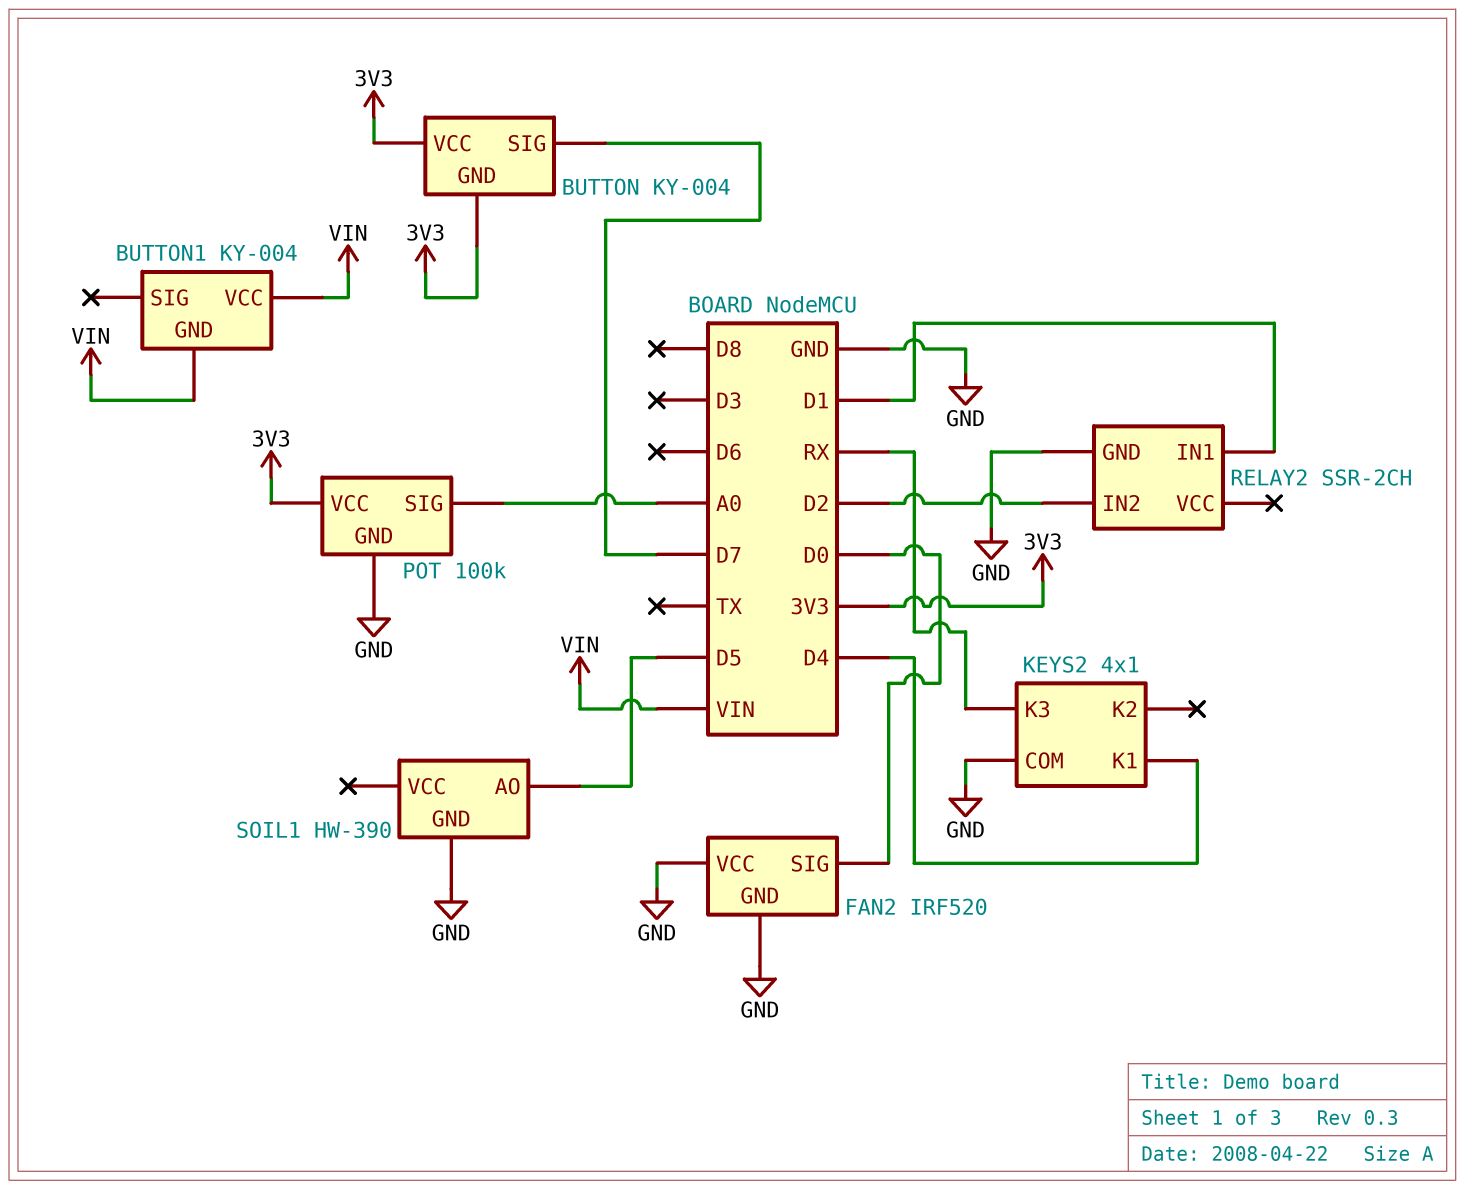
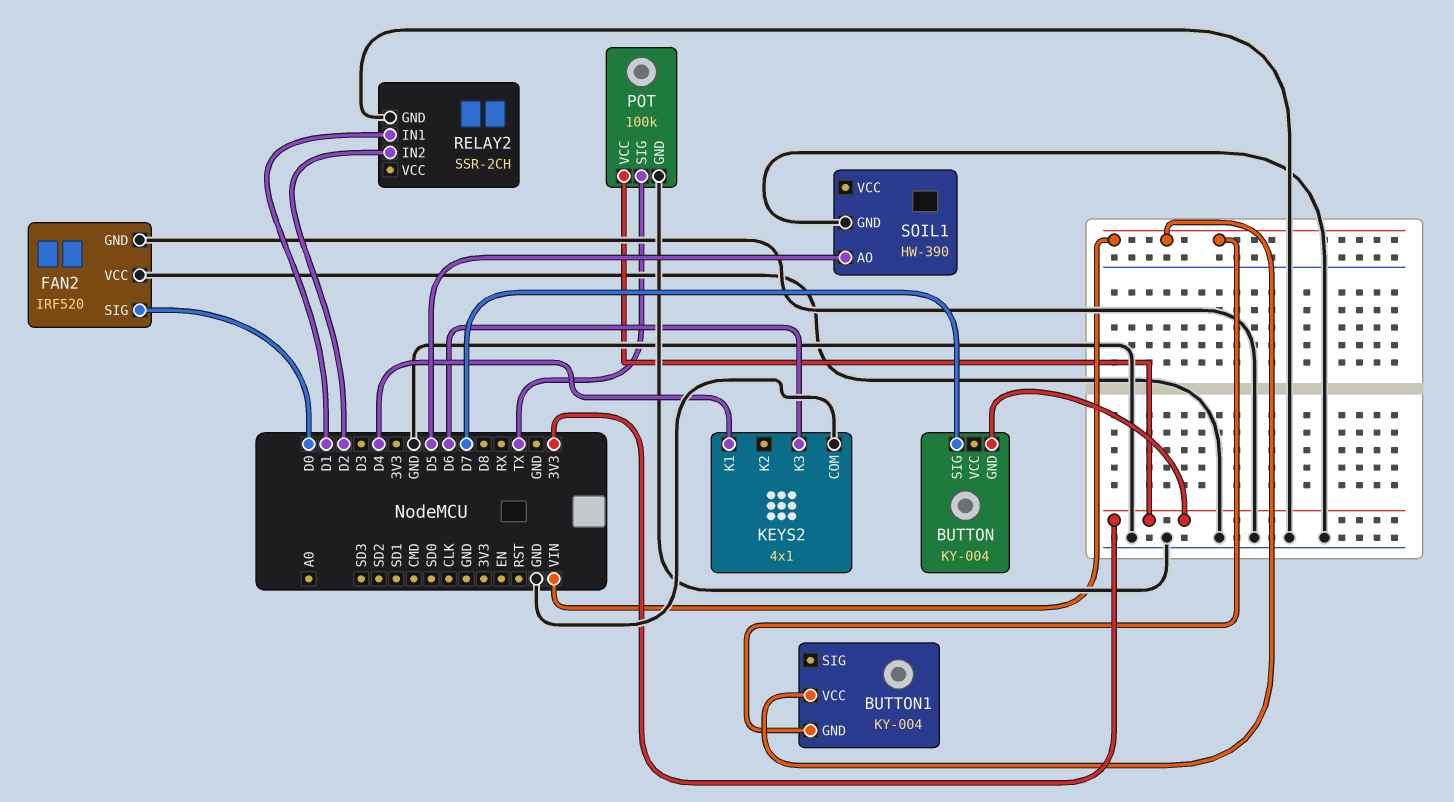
BUTTON pin VCC: 3V3 -> none
KEYS2 pin K3: RX -> D6
POT pin SIG: A0 -> TX

